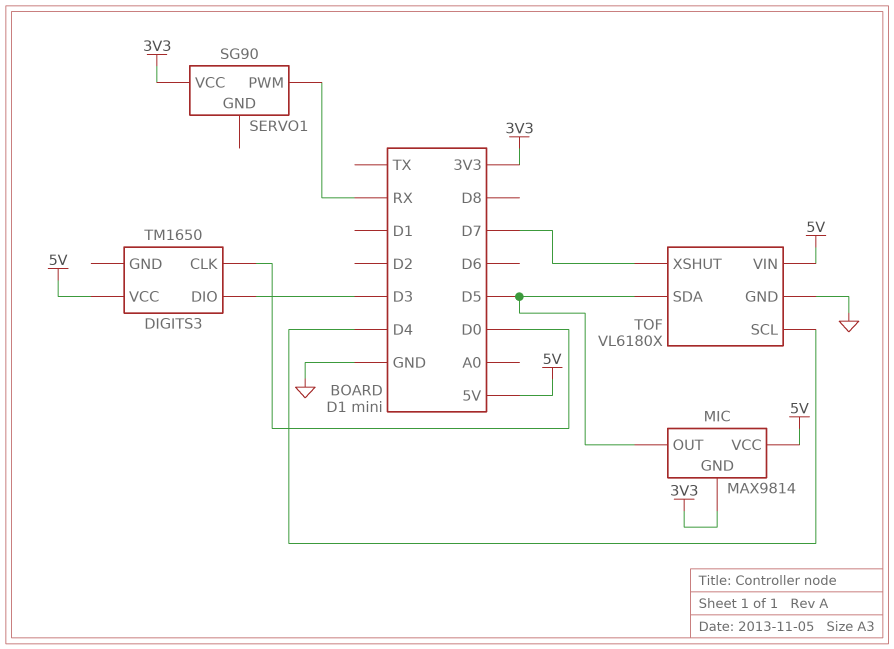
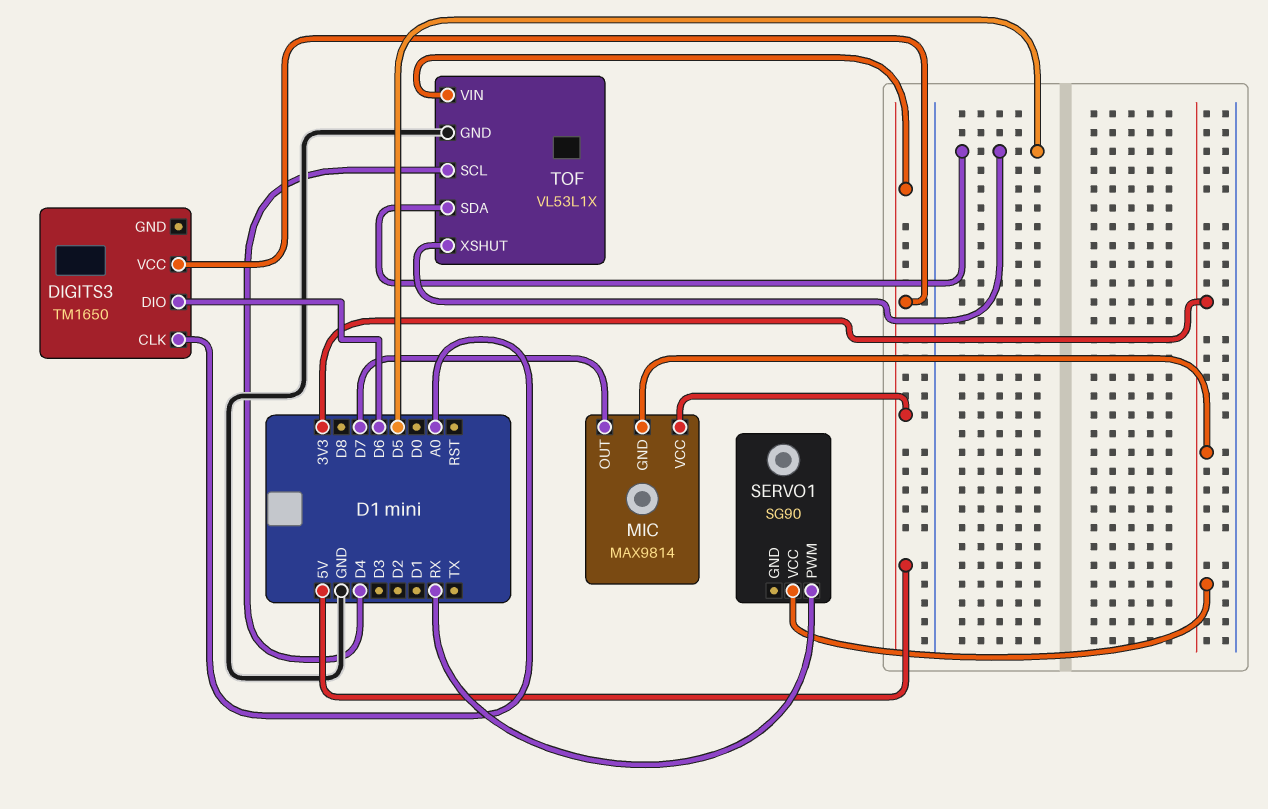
DIGITS3 pin CLK: D0 -> A0
DIGITS3 pin DIO: D3 -> D6
MIC pin OUT: D5 -> D7
TOF: VL6180X -> VL53L1X
TOF pin XSHUT: D7 -> D5

